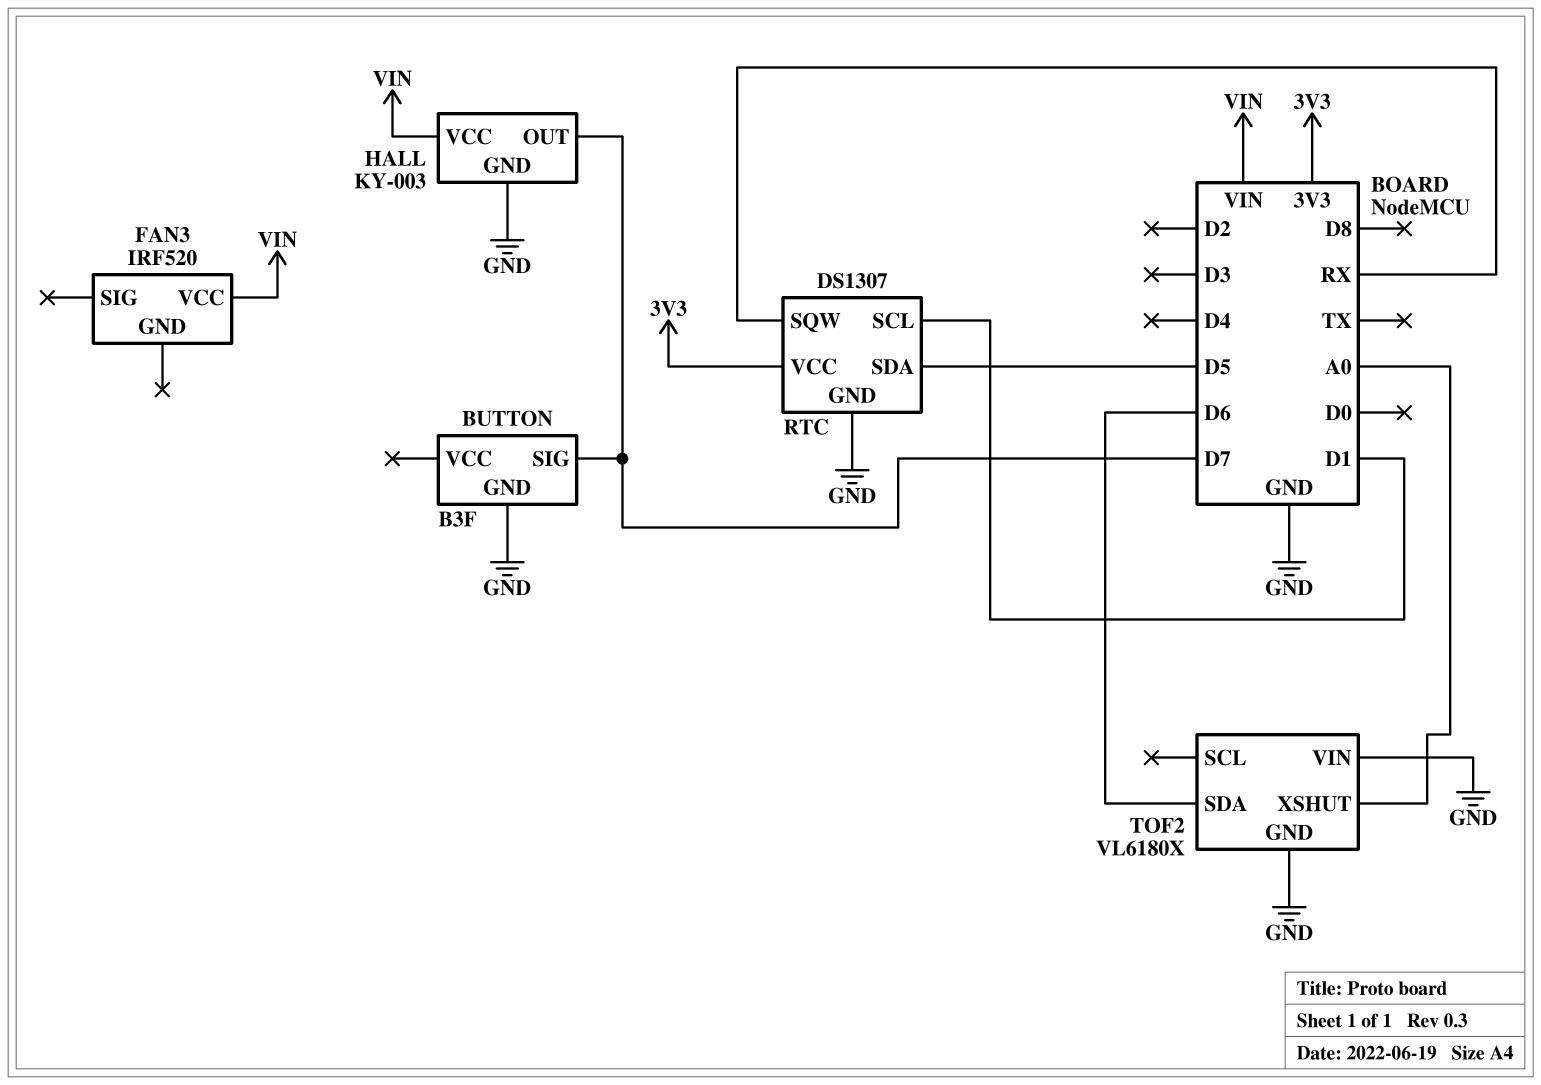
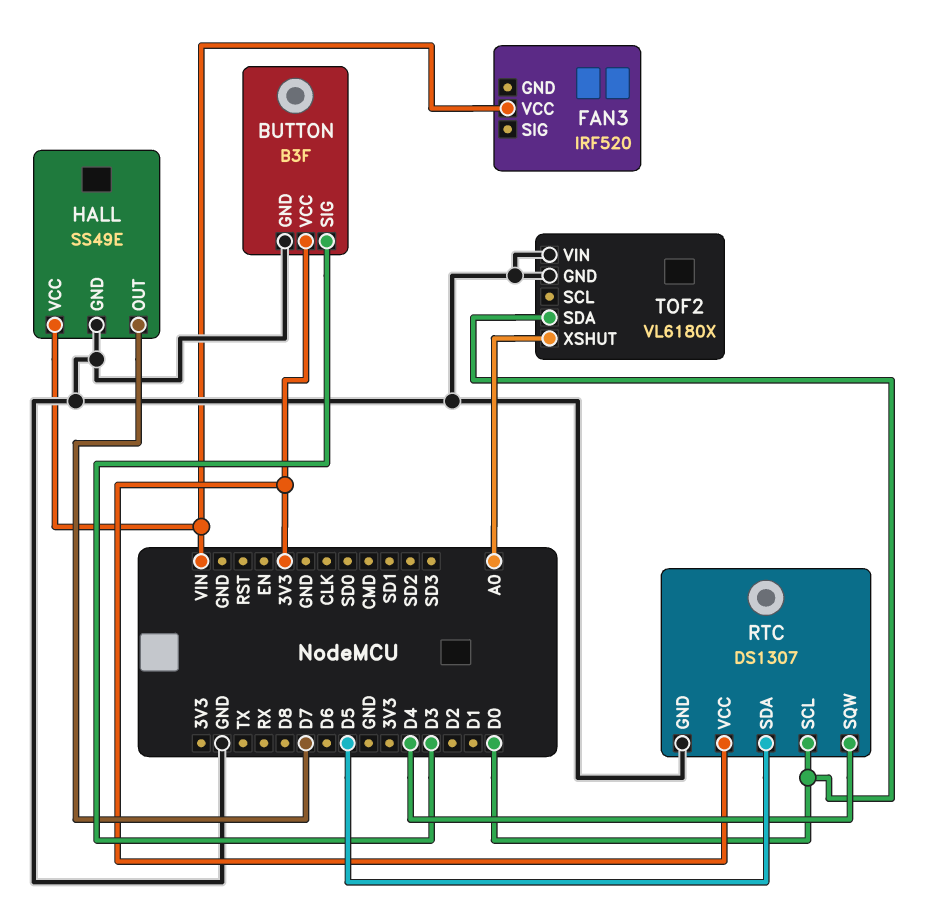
BUTTON pin SIG: D7 -> D3
BUTTON pin VCC: none -> 3V3
HALL: KY-003 -> SS49E
RTC pin SCL: D1 -> D0
RTC pin SQW: RX -> D4
TOF2 pin SDA: D6 -> D0

